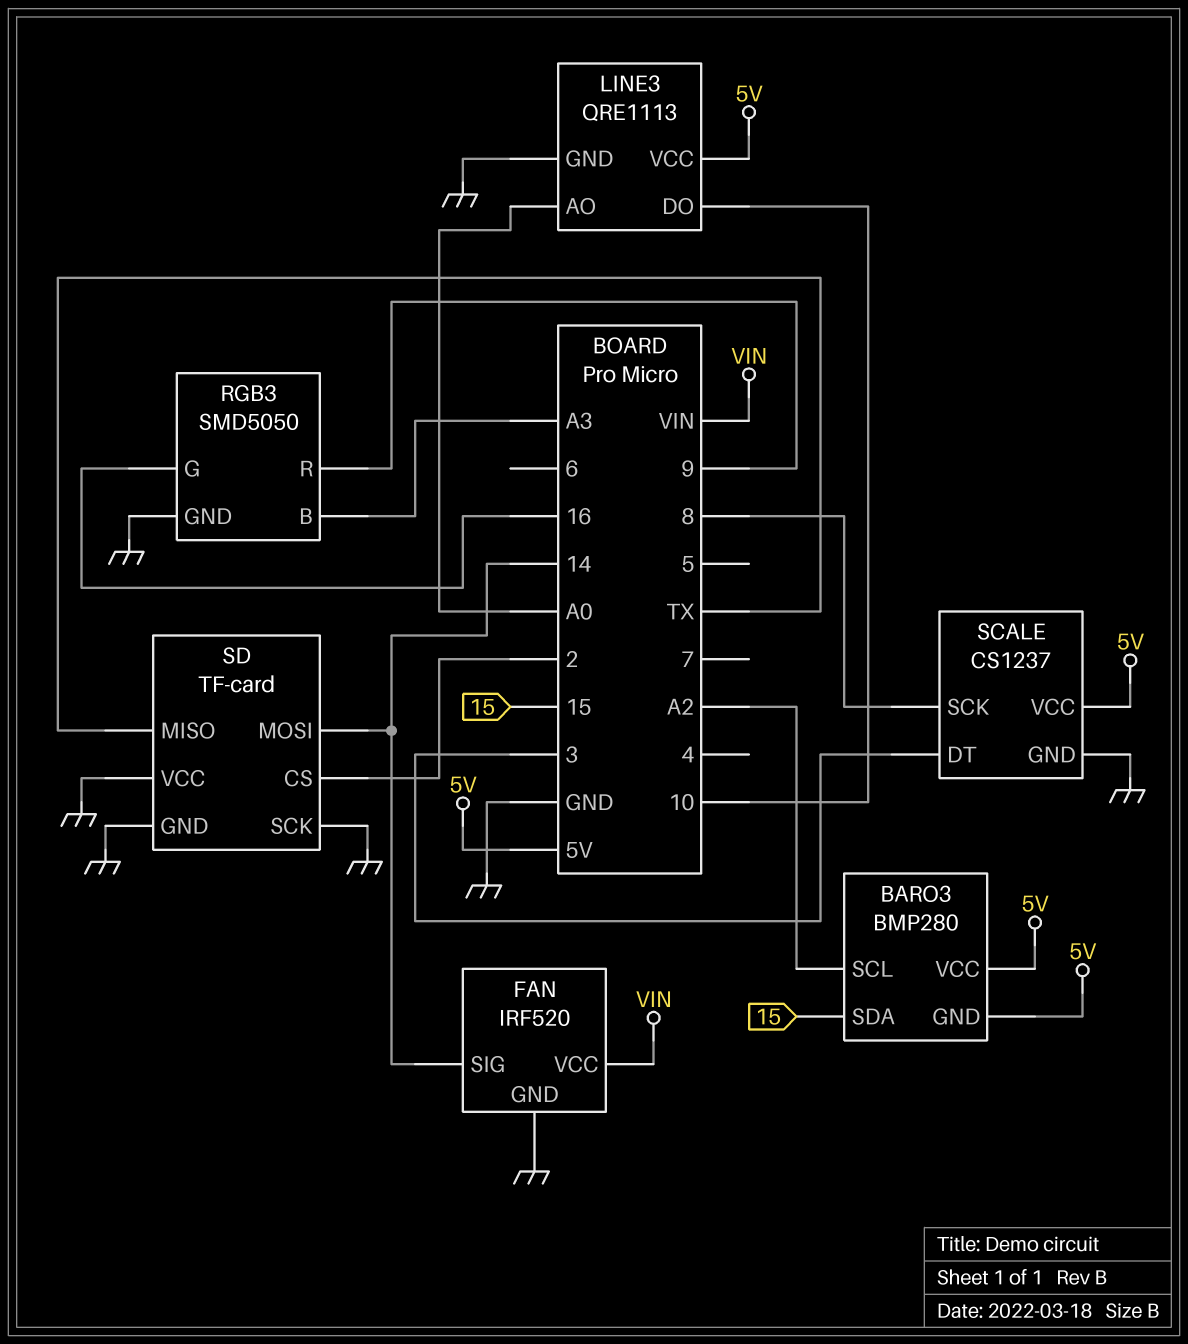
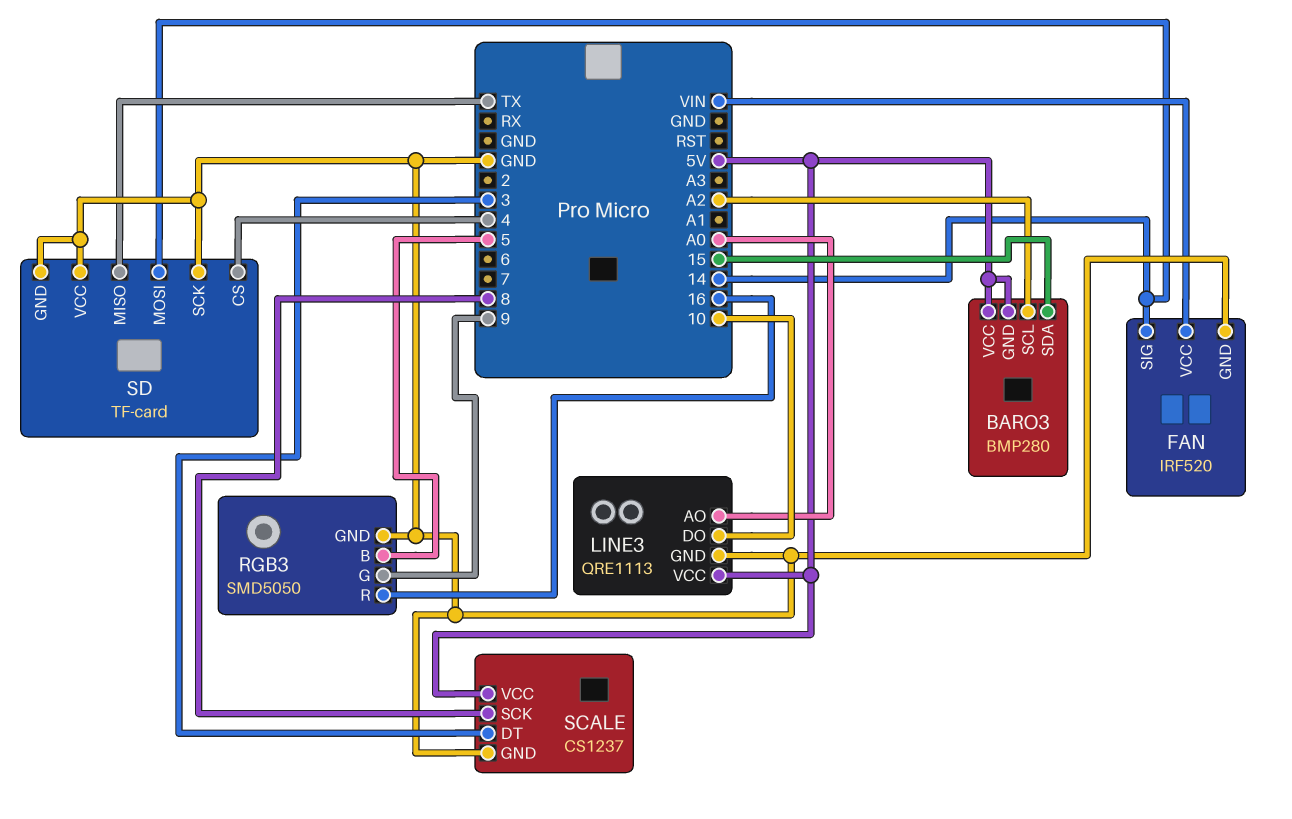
RGB3 pin B: A3 -> 5
RGB3 pin G: 16 -> 9
RGB3 pin R: 9 -> 16
SD pin CS: 2 -> 4

